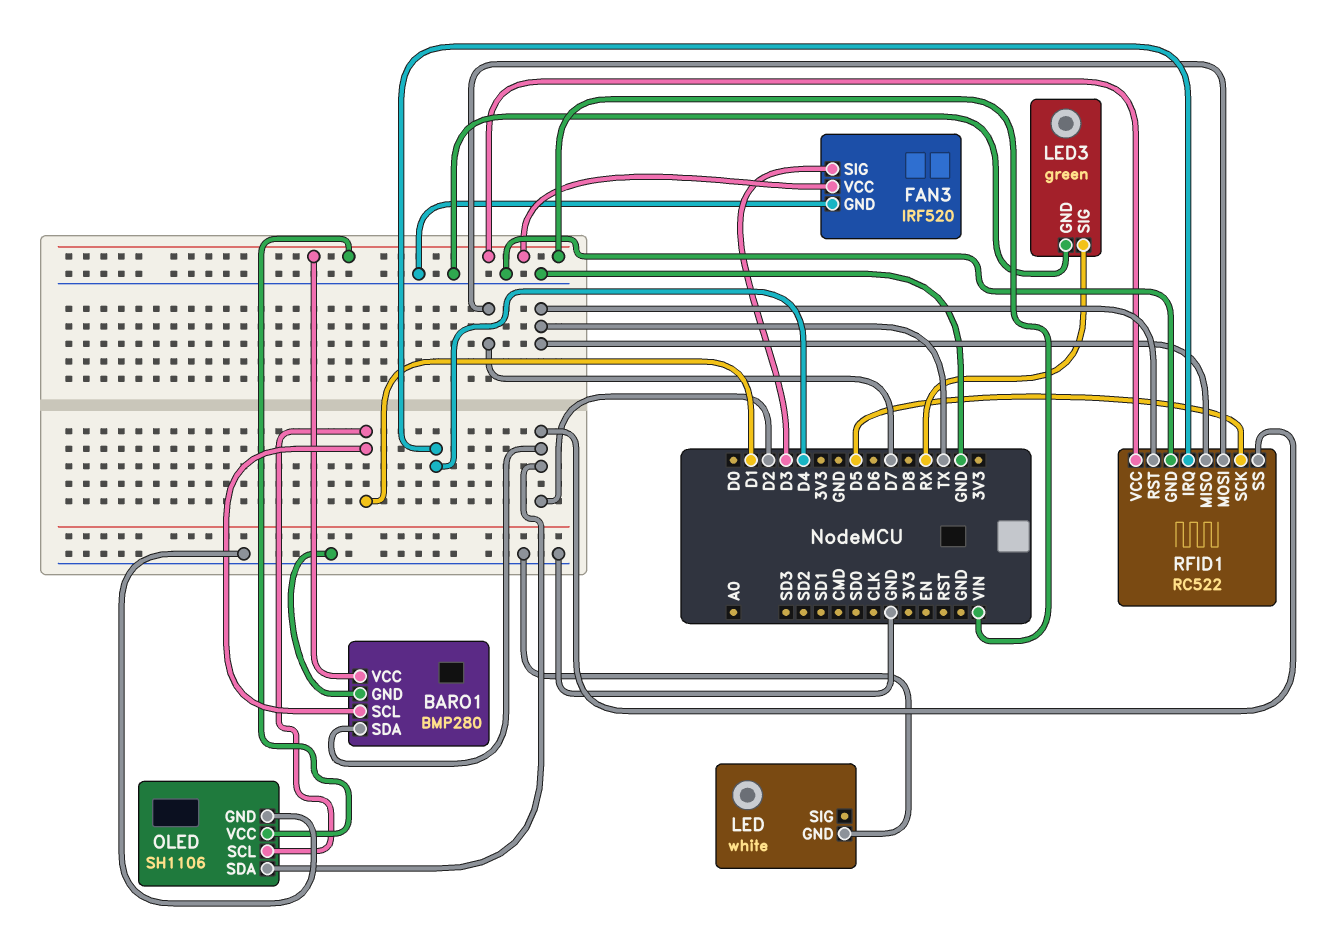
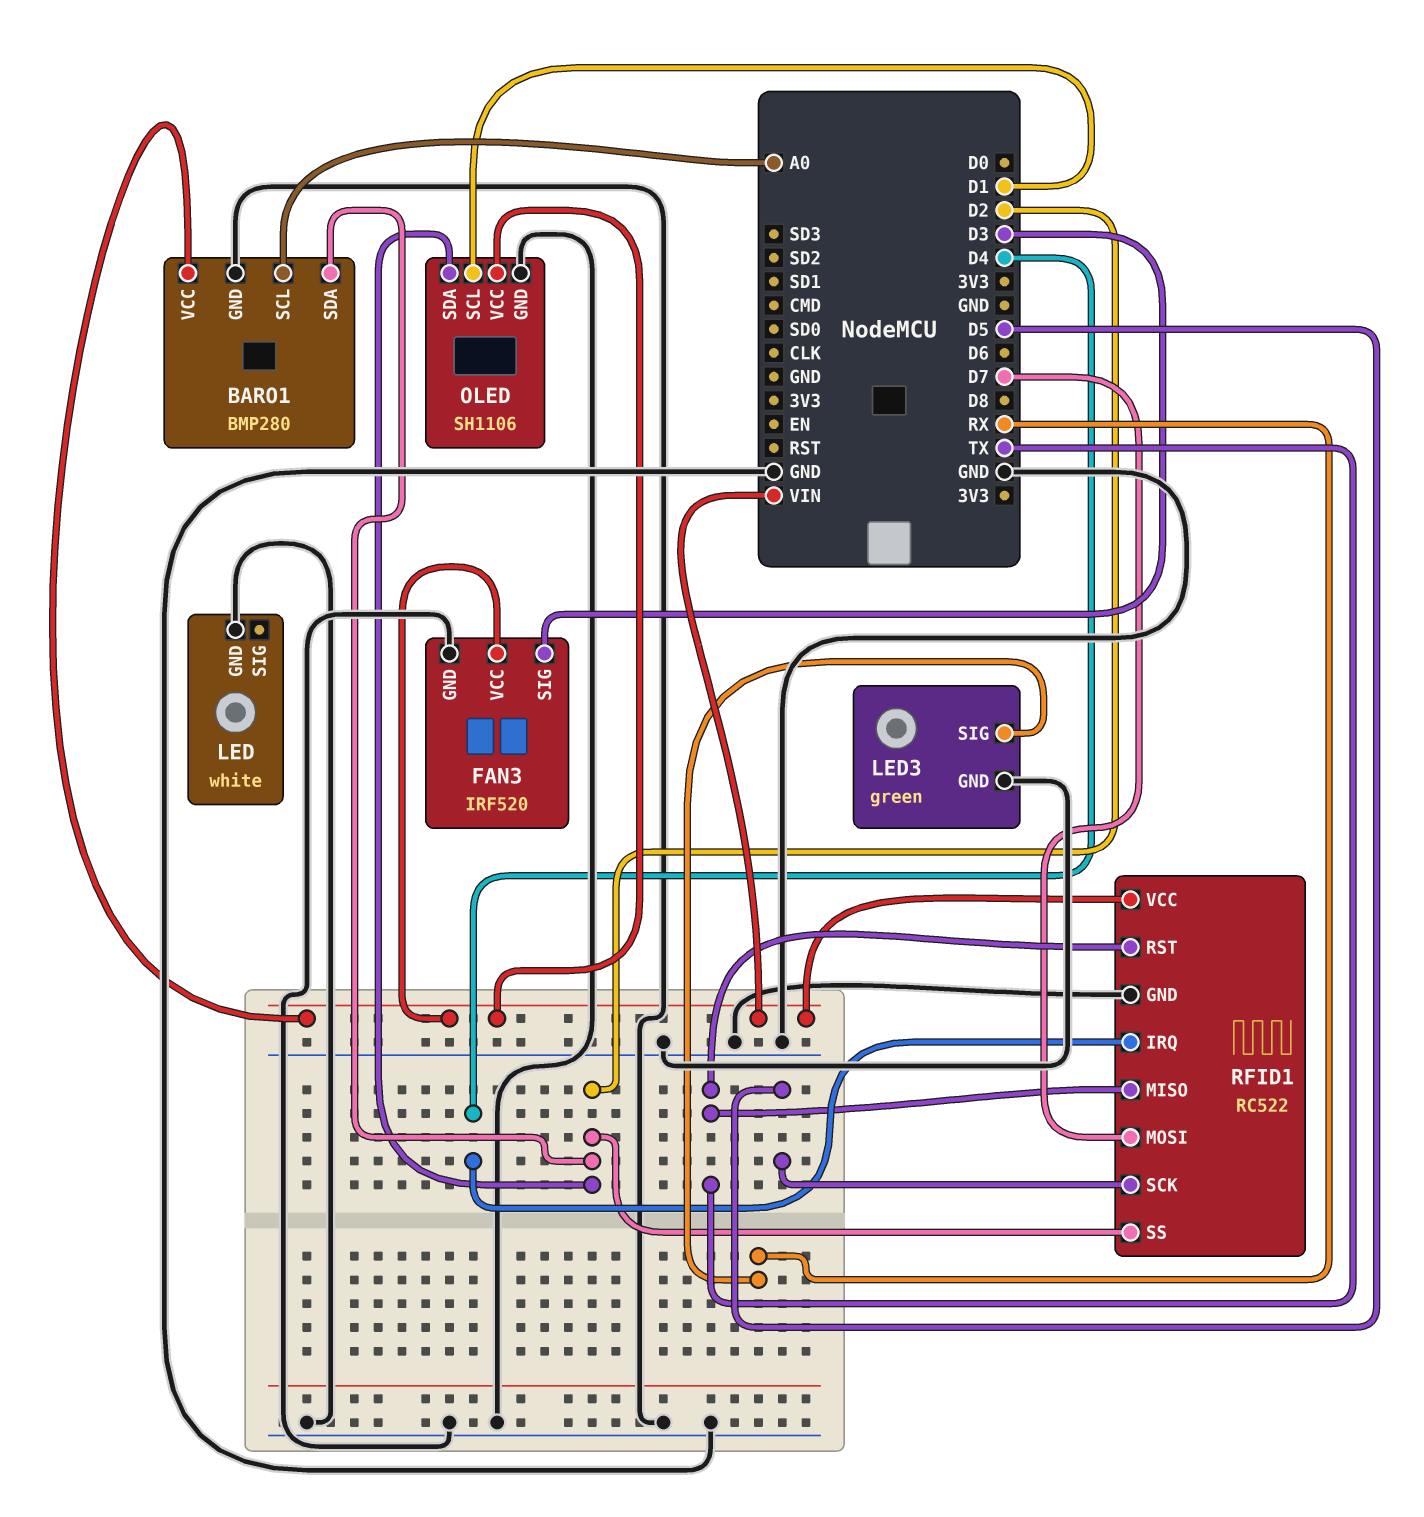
BARO1 pin SCL: D1 -> A0

